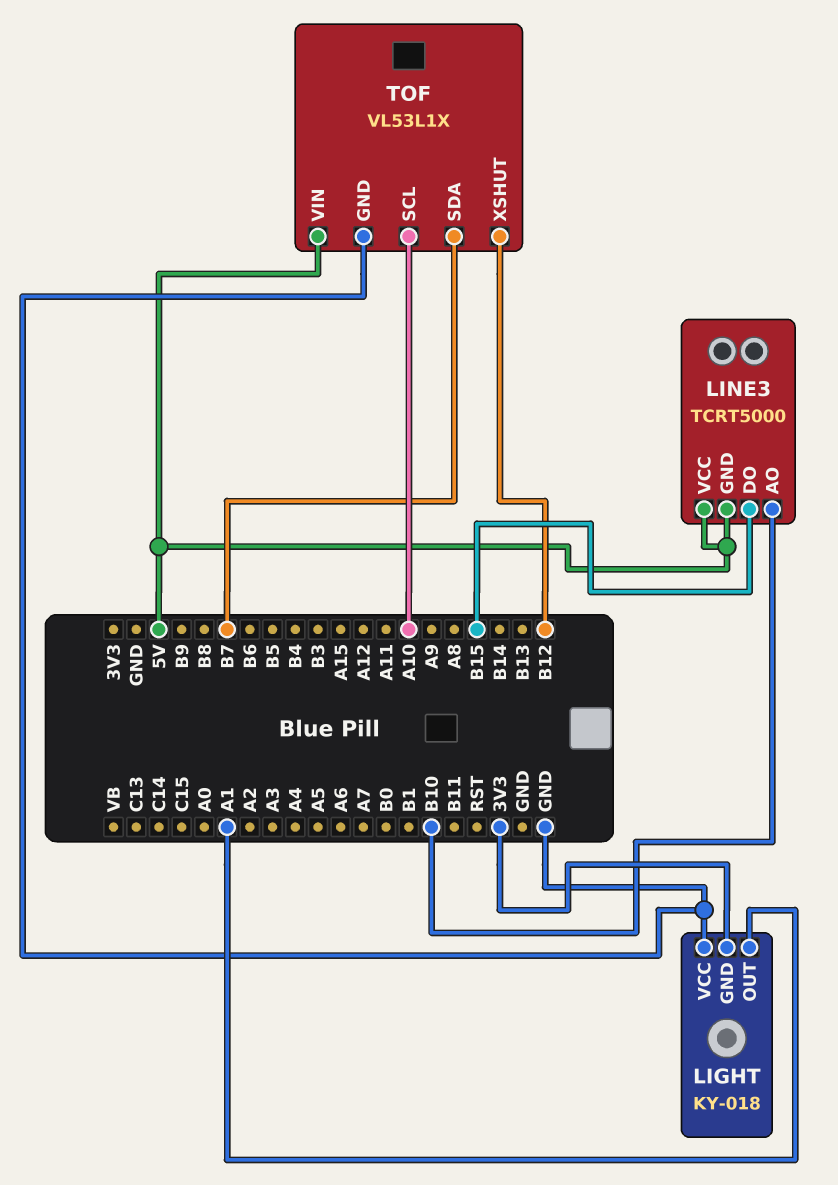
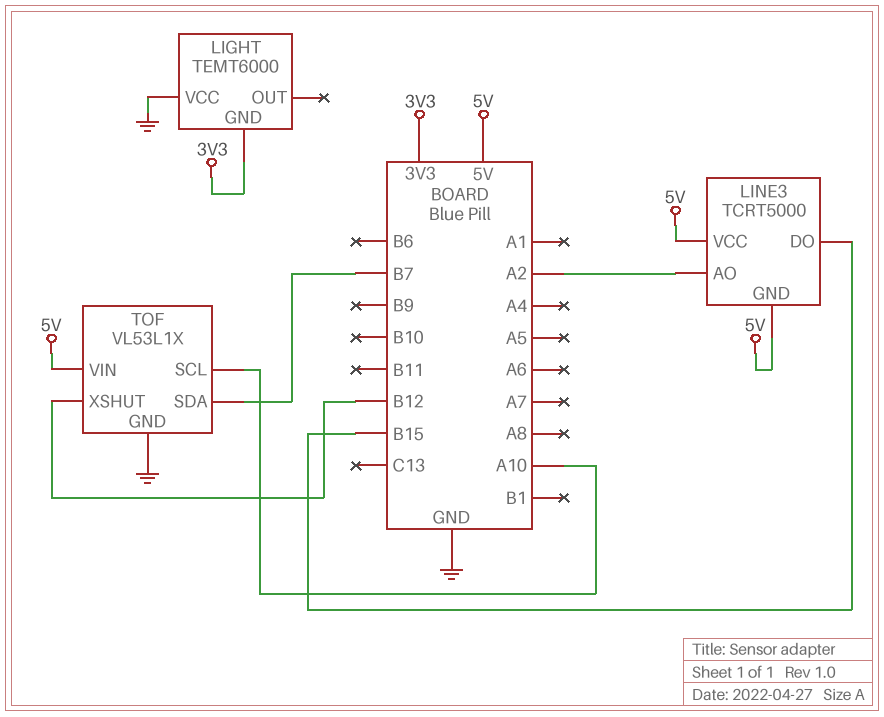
LIGHT: KY-018 -> TEMT6000
LIGHT pin OUT: A1 -> none
LINE3 pin AO: B10 -> A2

